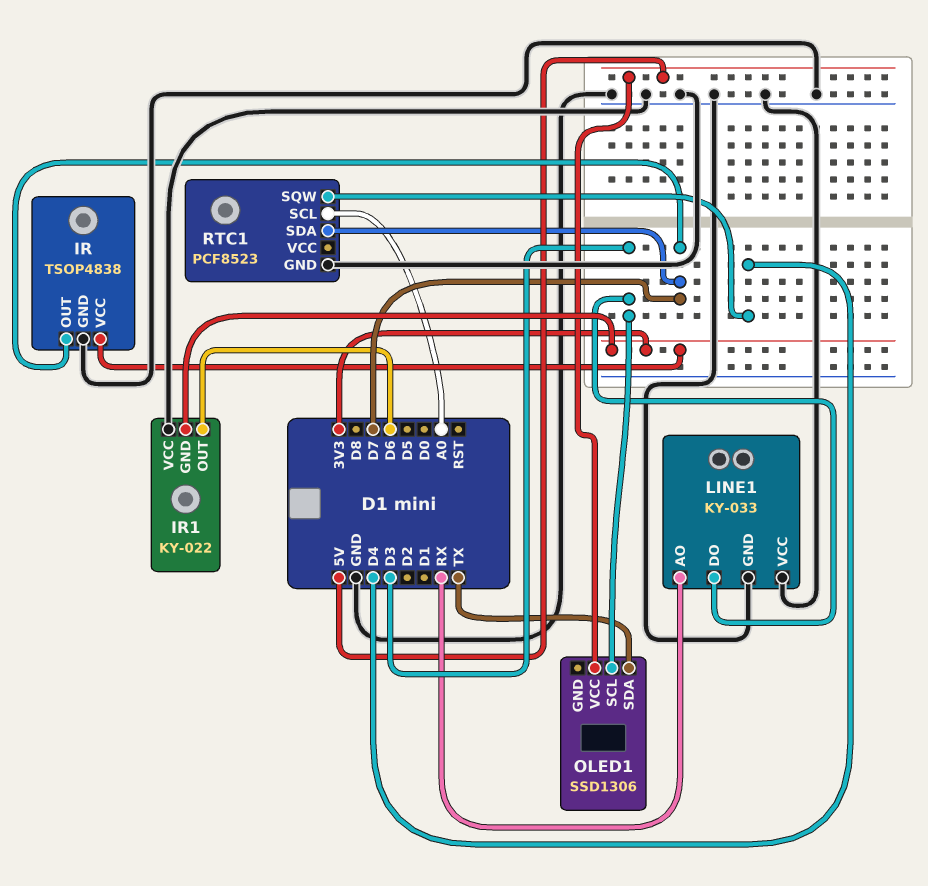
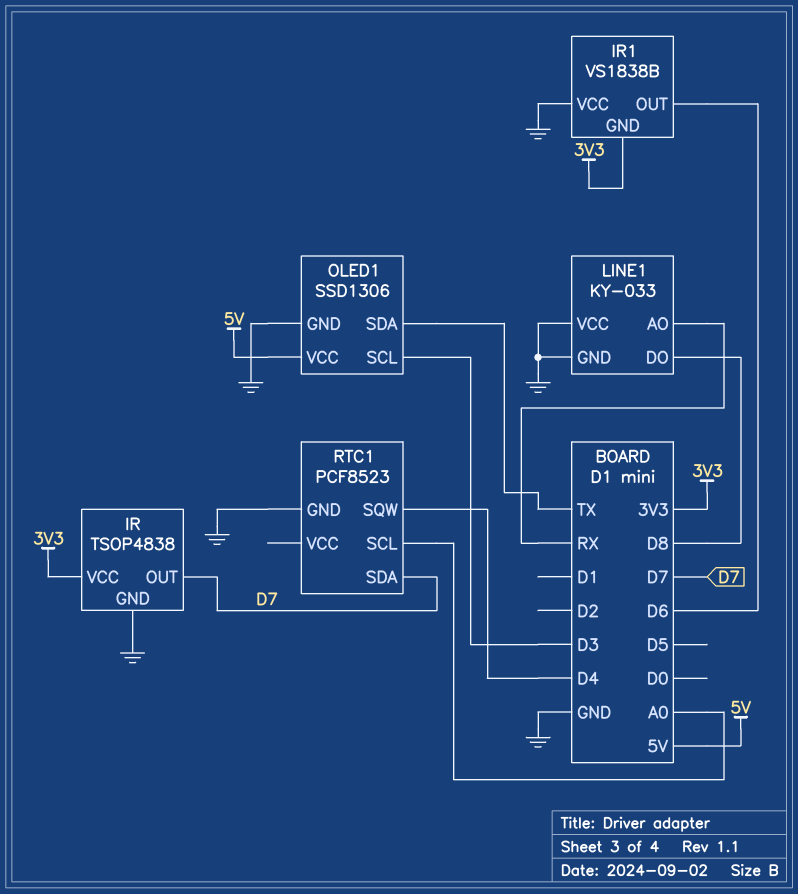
IR1: KY-022 -> VS1838B
LINE1 pin DO: D3 -> D8
OLED1 pin GND: none -> GND

